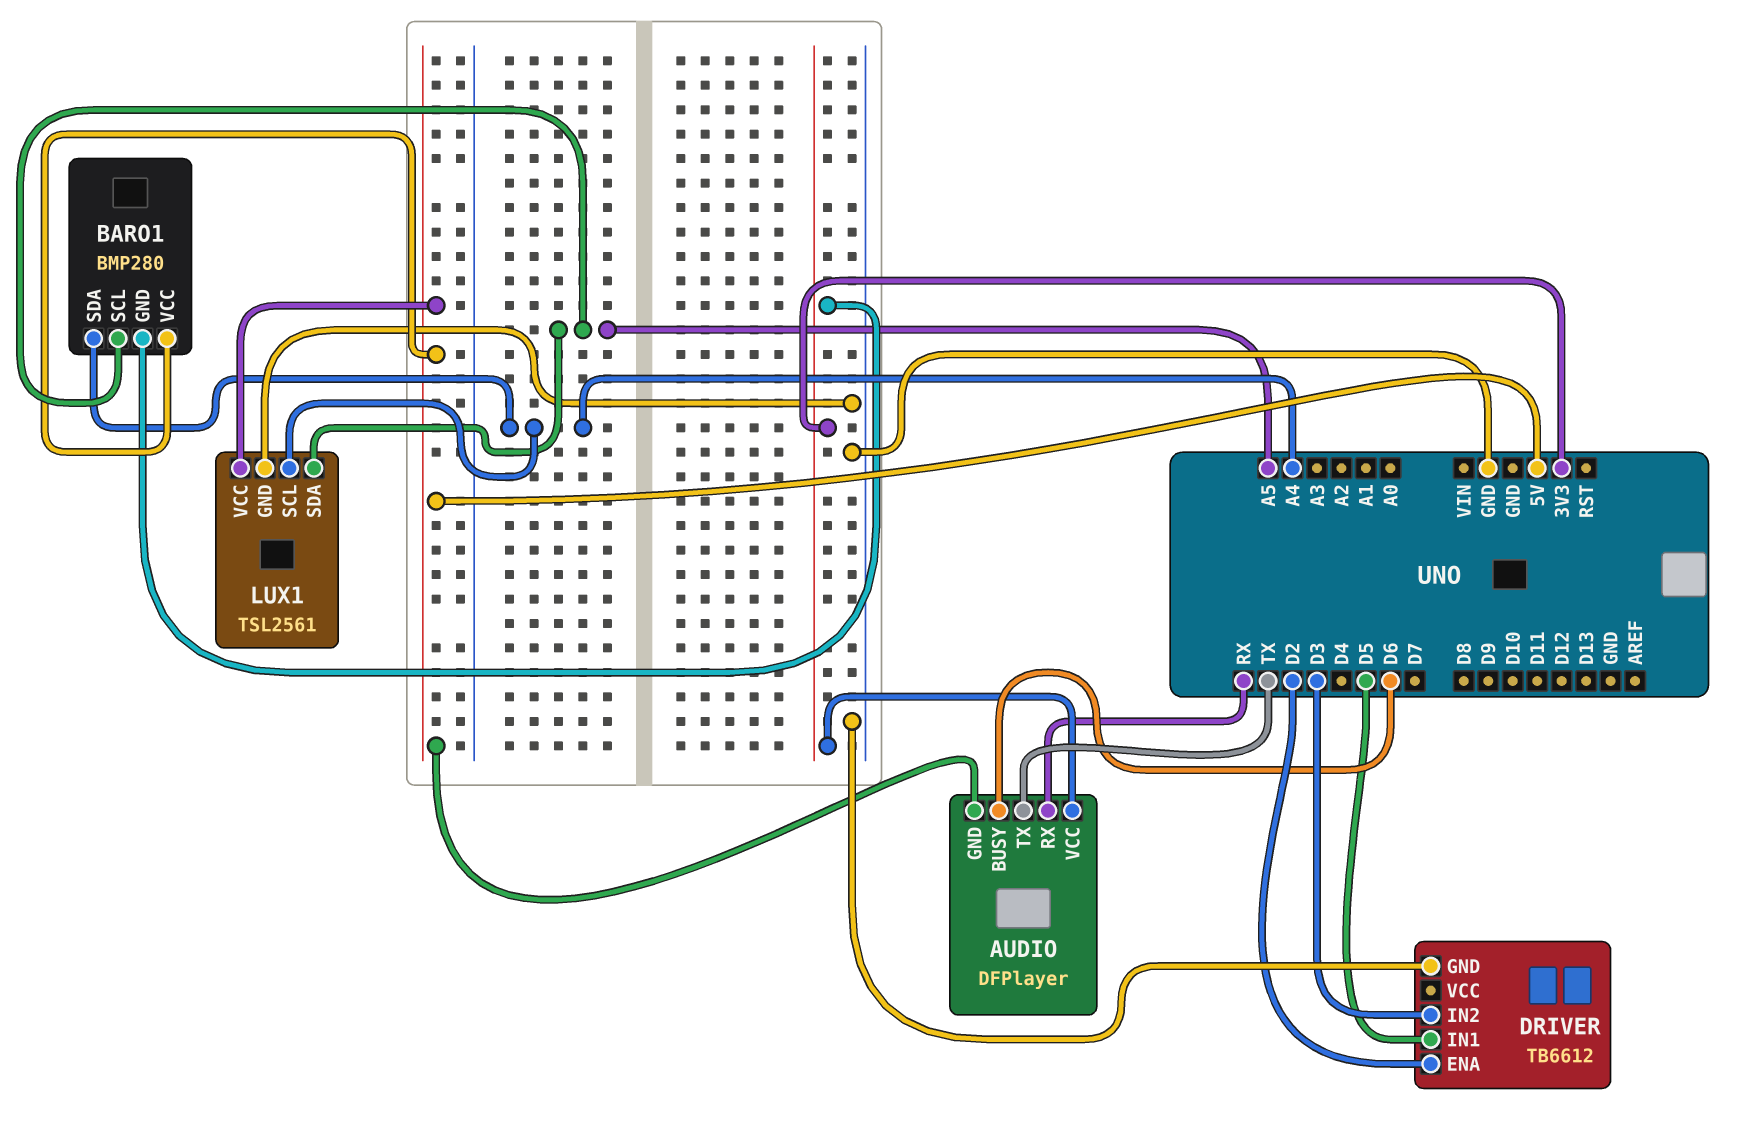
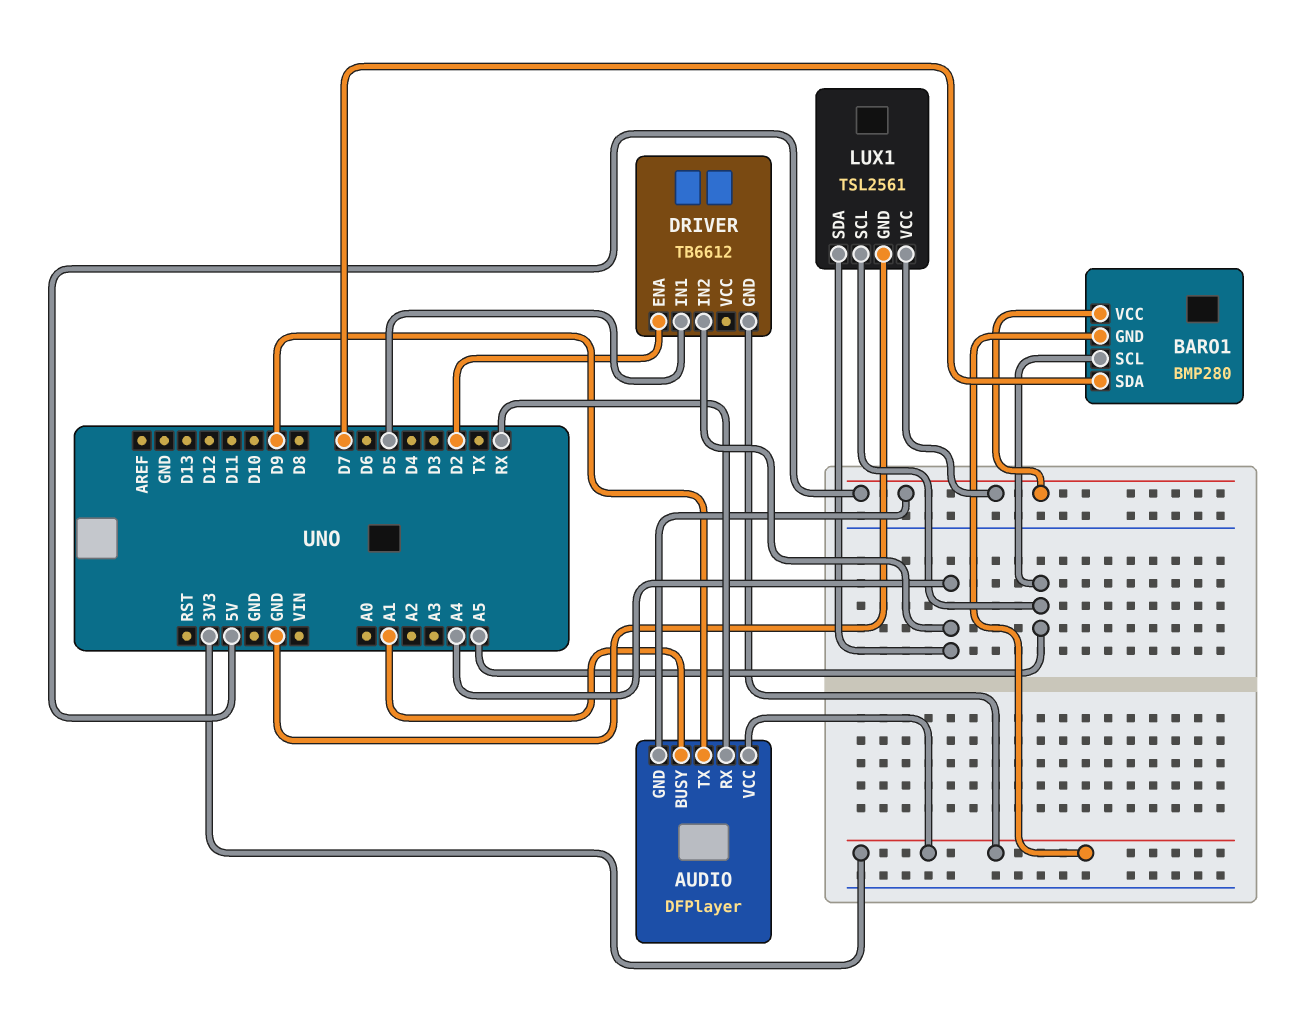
AUDIO pin BUSY: D6 -> A1
AUDIO pin TX: TX -> D9
BARO1 pin SDA: A4 -> D7
DRIVER pin GND: GND -> 3V3
DRIVER pin IN2: D3 -> A4
LUX1 pin SCL: A4 -> A5
LUX1 pin SDA: A5 -> A4

